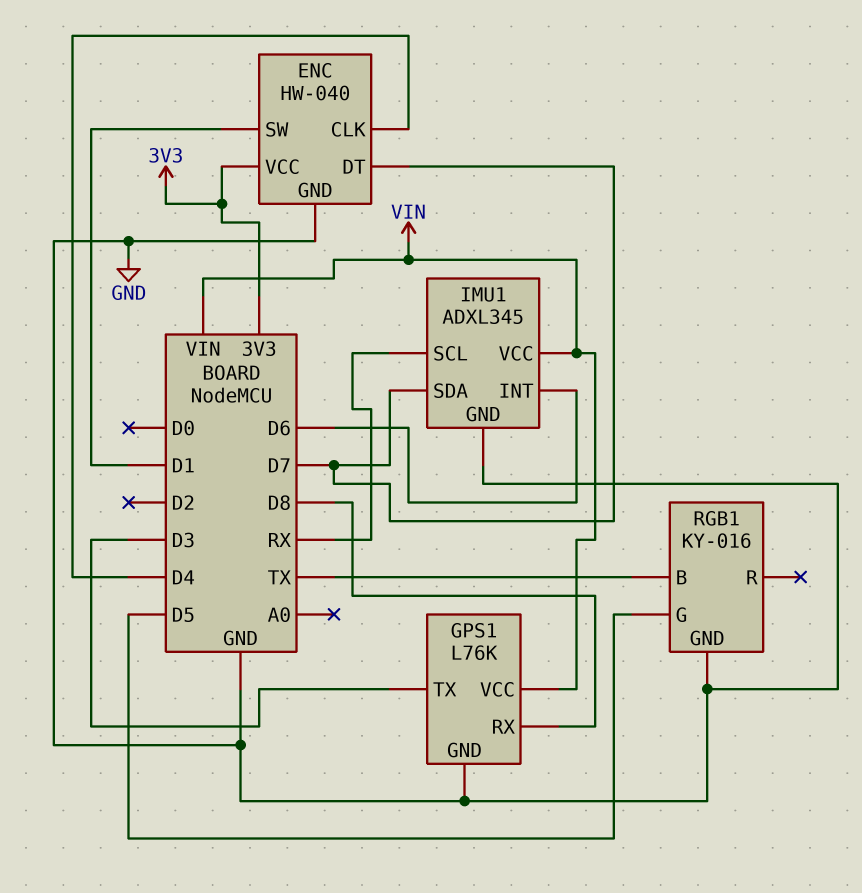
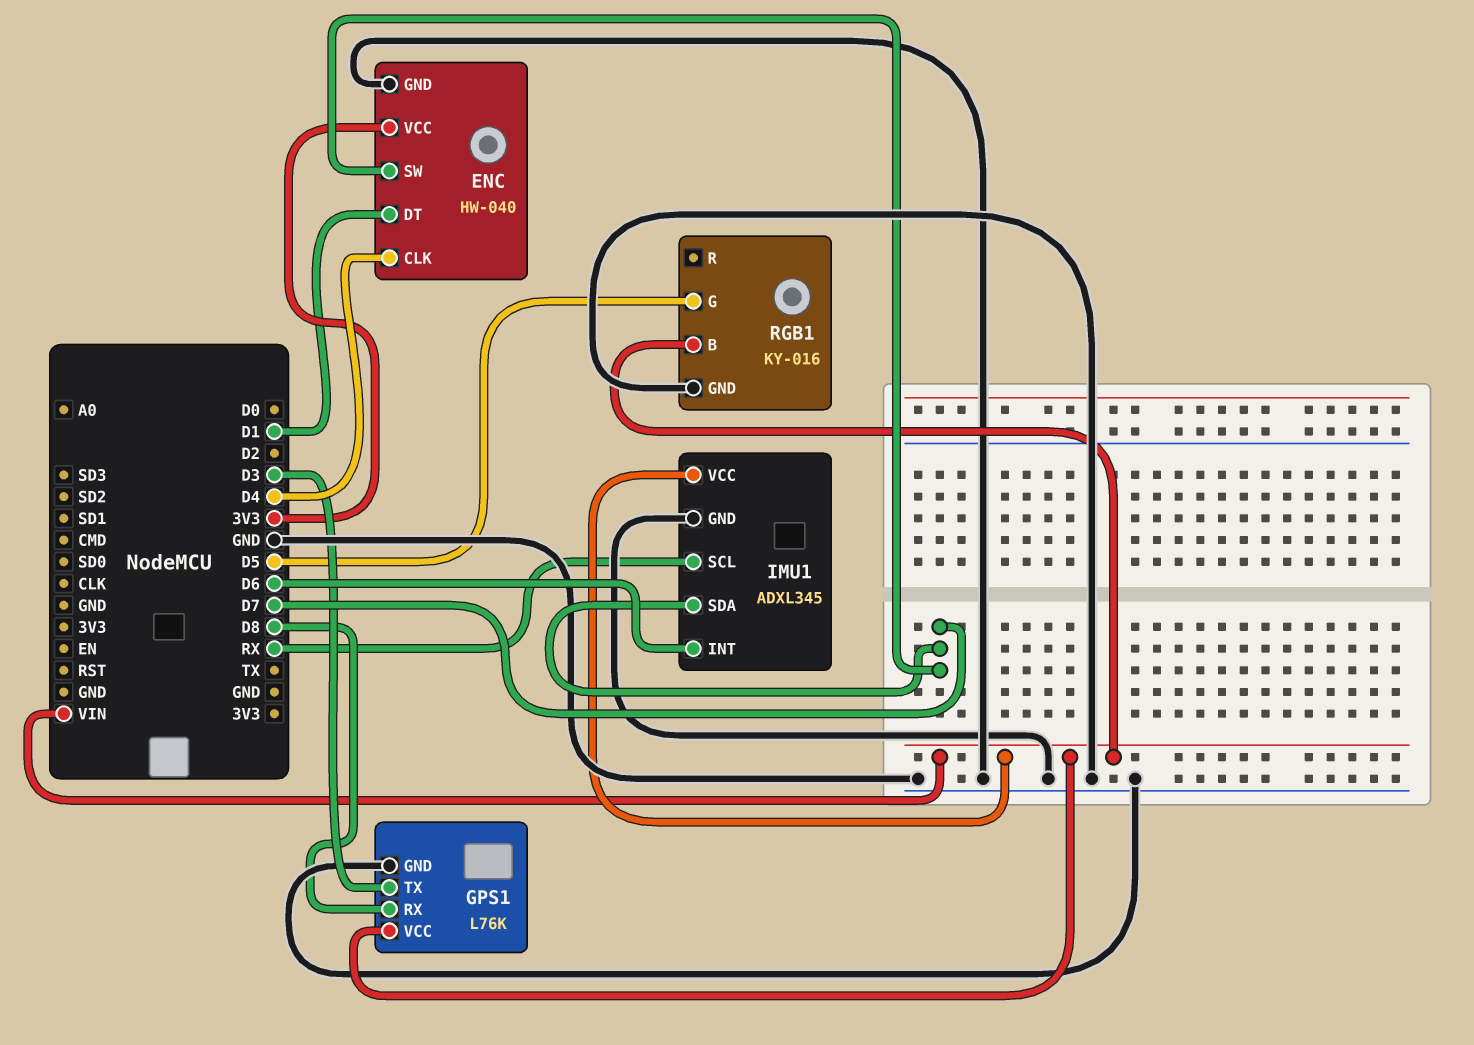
ENC pin DT: D7 -> D1
ENC pin SW: D1 -> D7
RGB1 pin B: TX -> VIN

